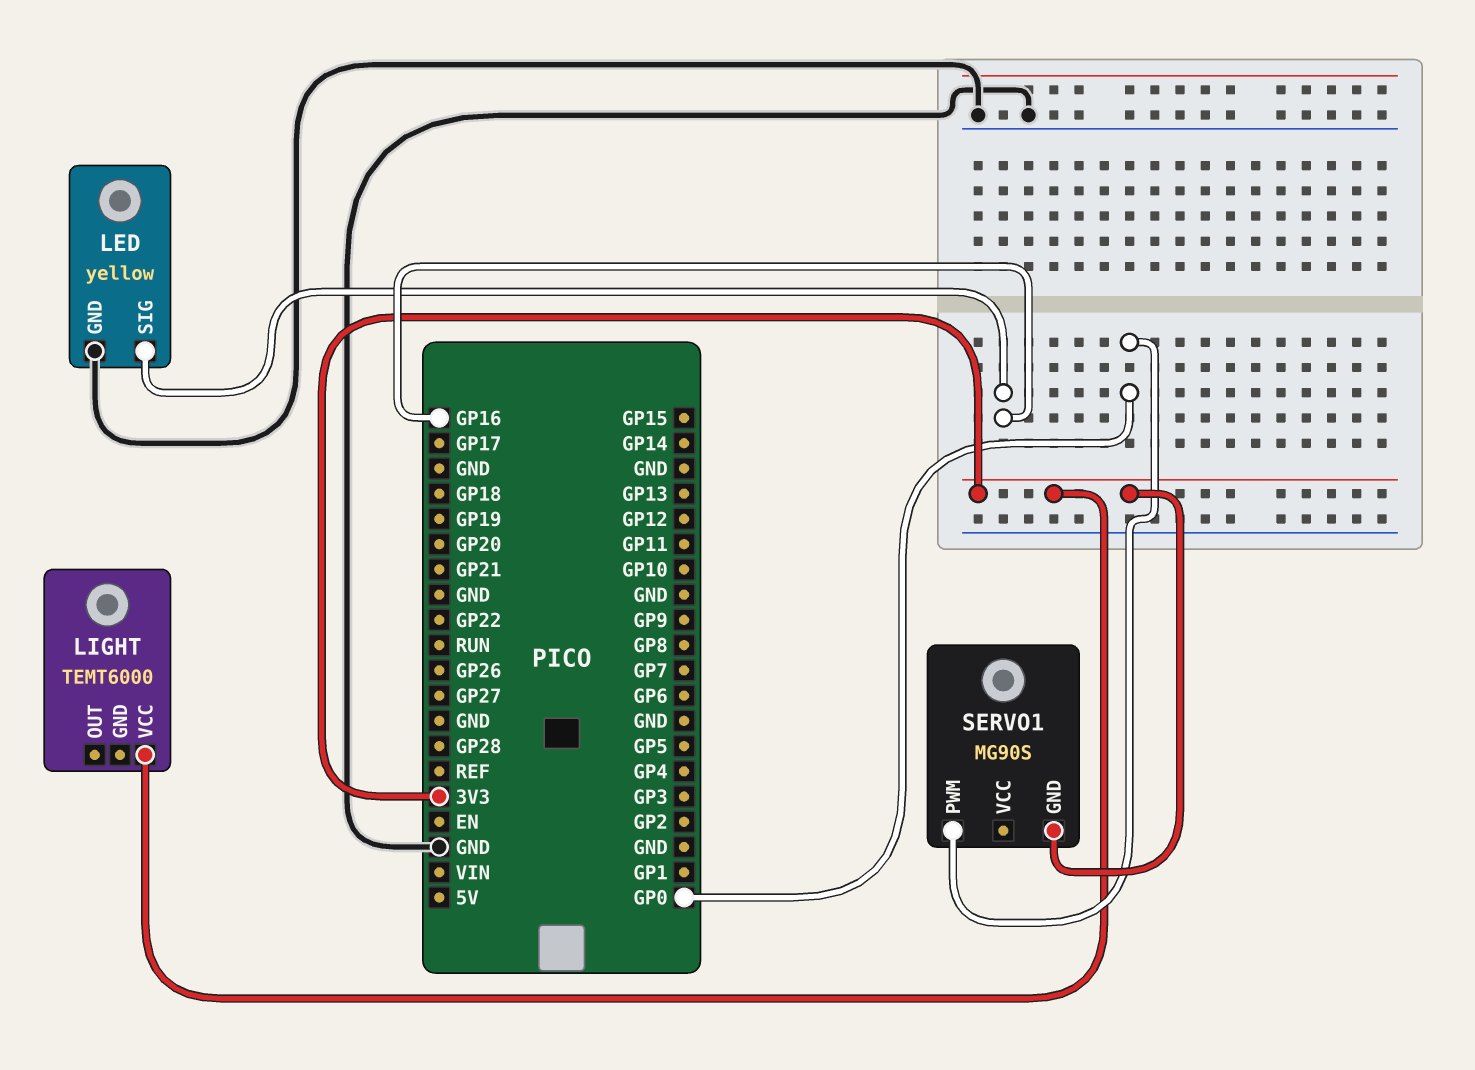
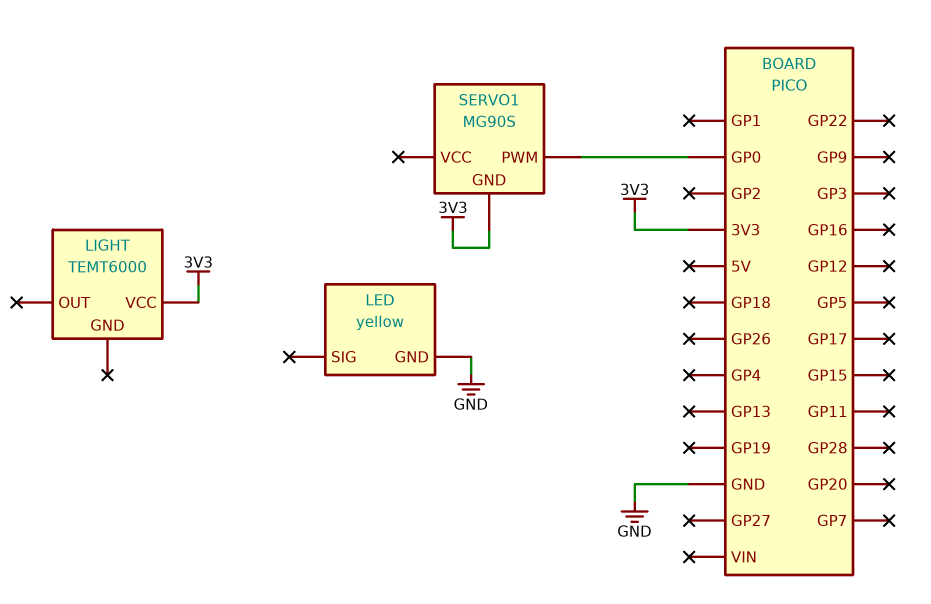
LED pin SIG: GP16 -> none

